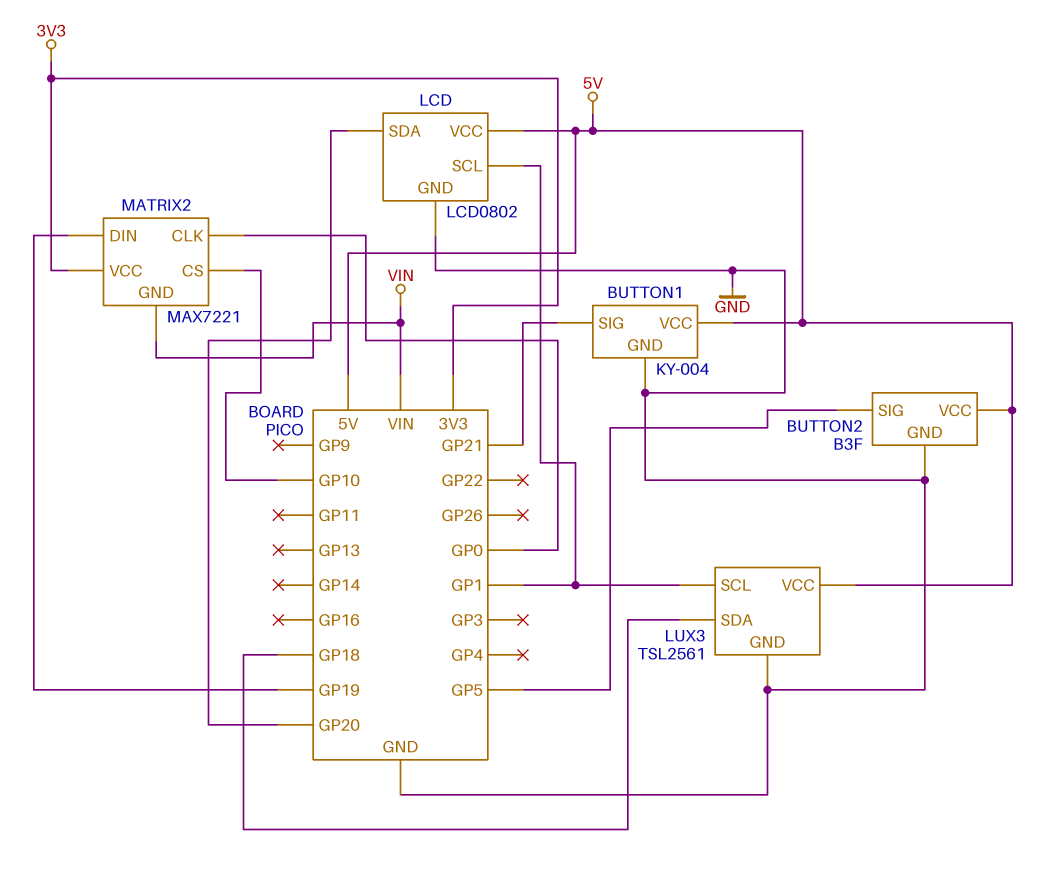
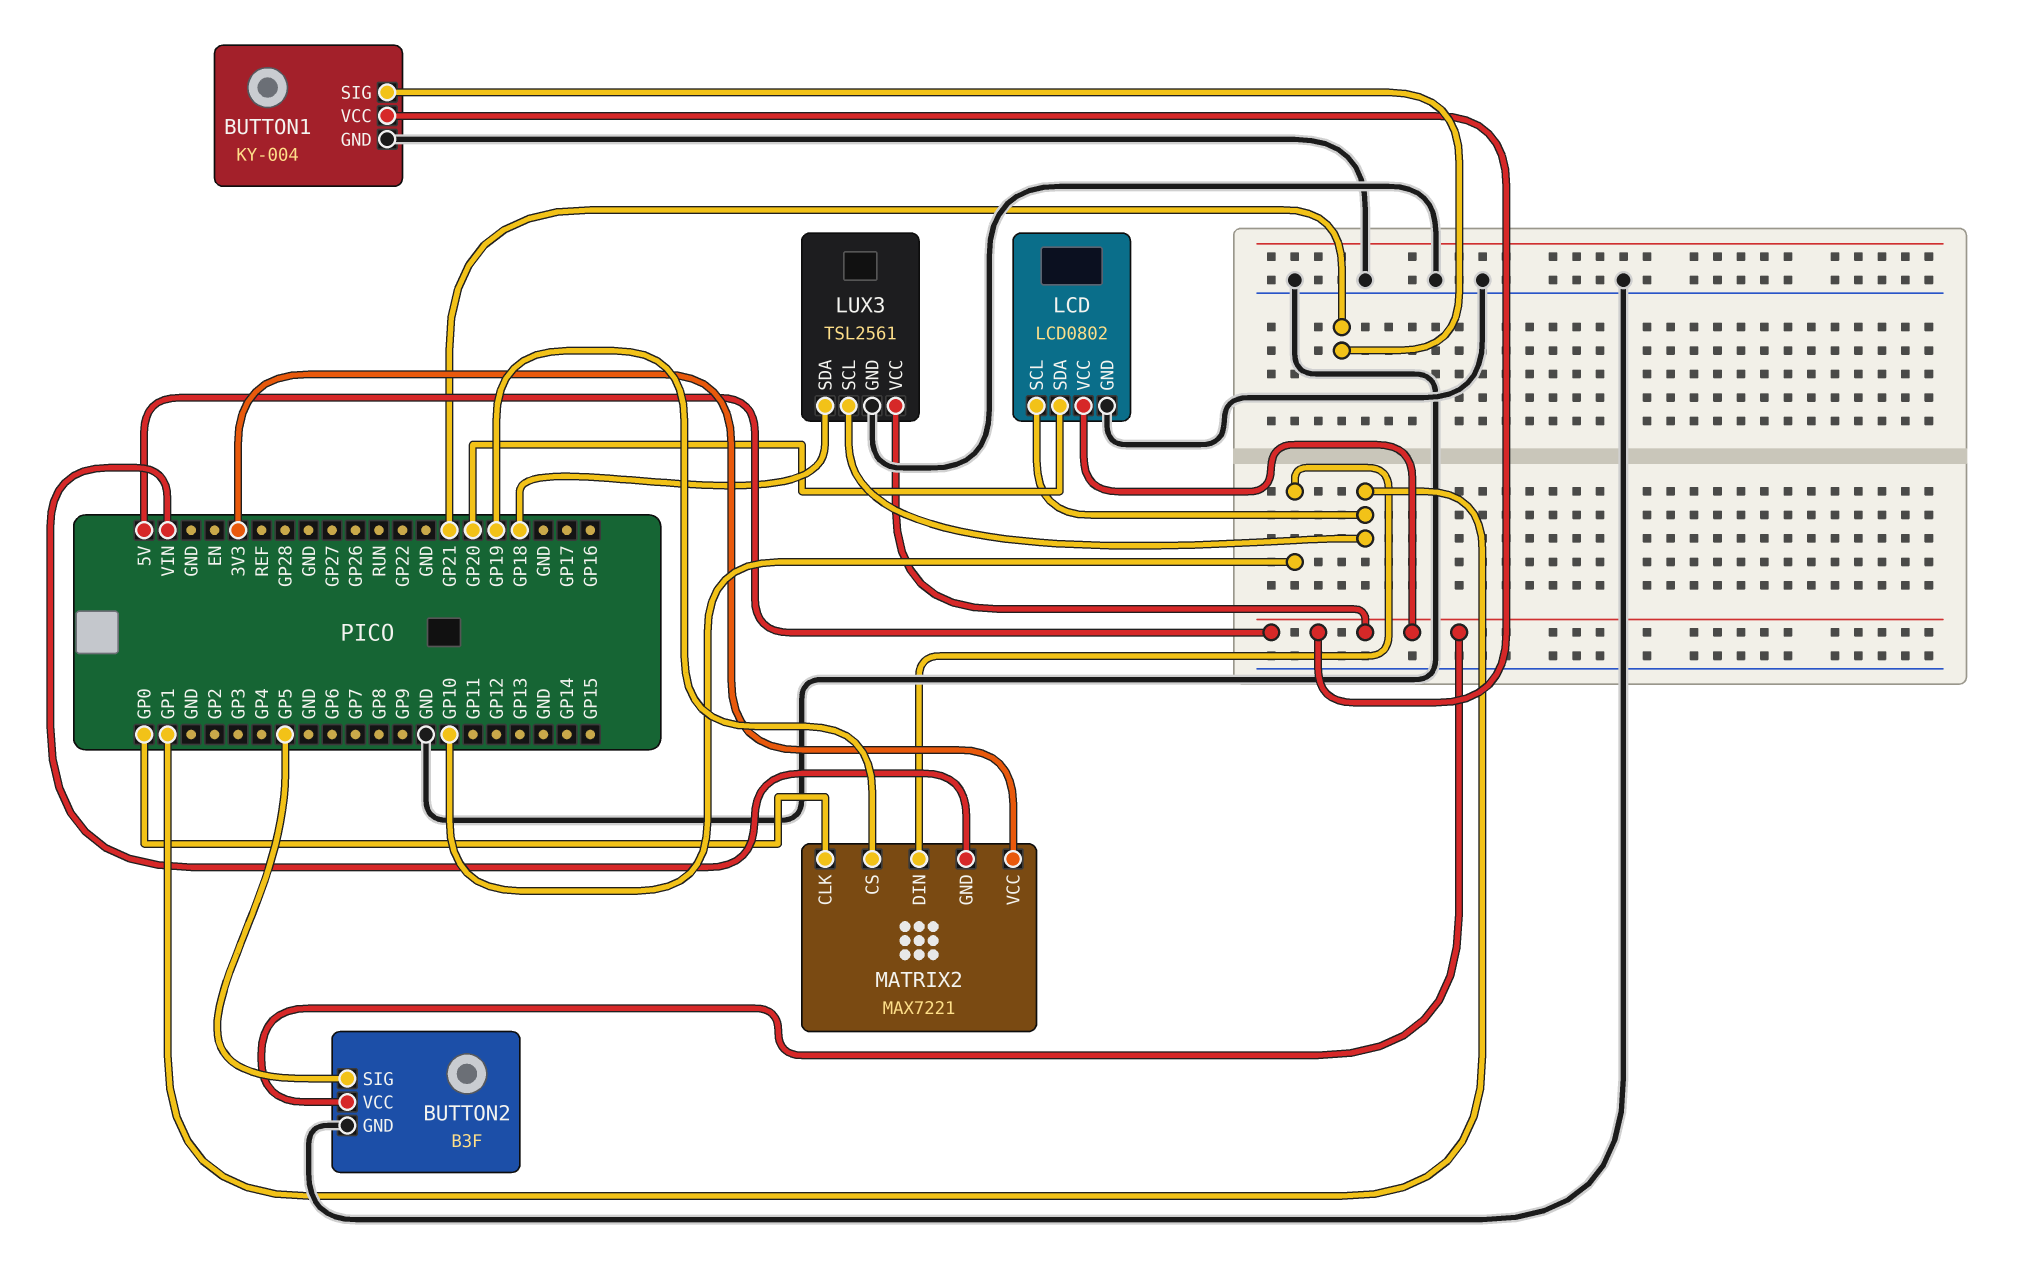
MATRIX2 pin CS: GP10 -> GP19
MATRIX2 pin DIN: GP19 -> GP10

